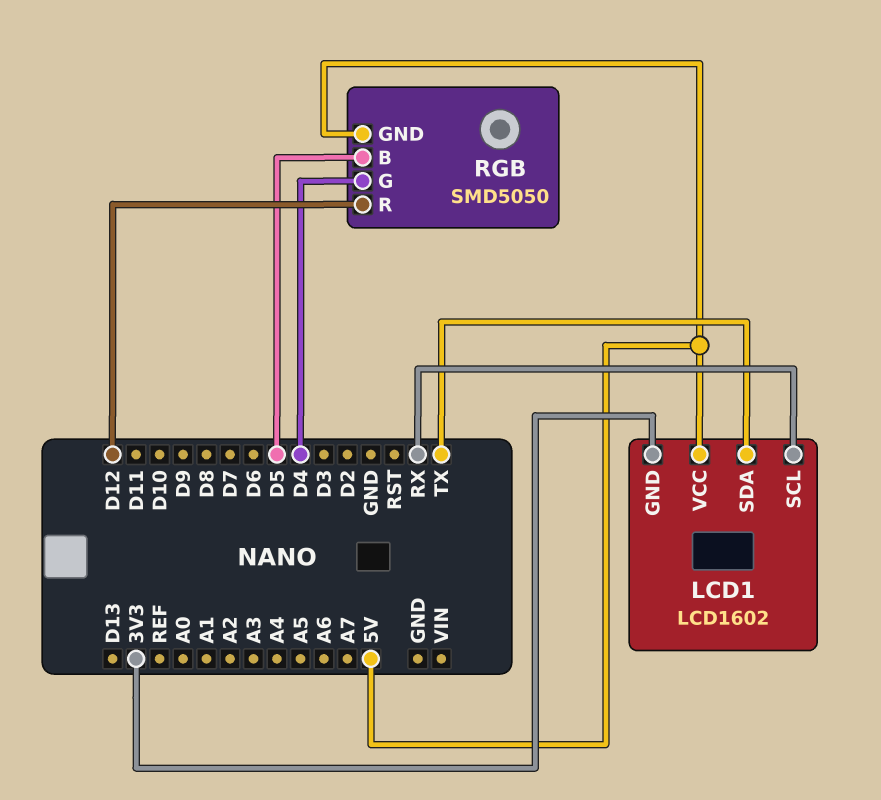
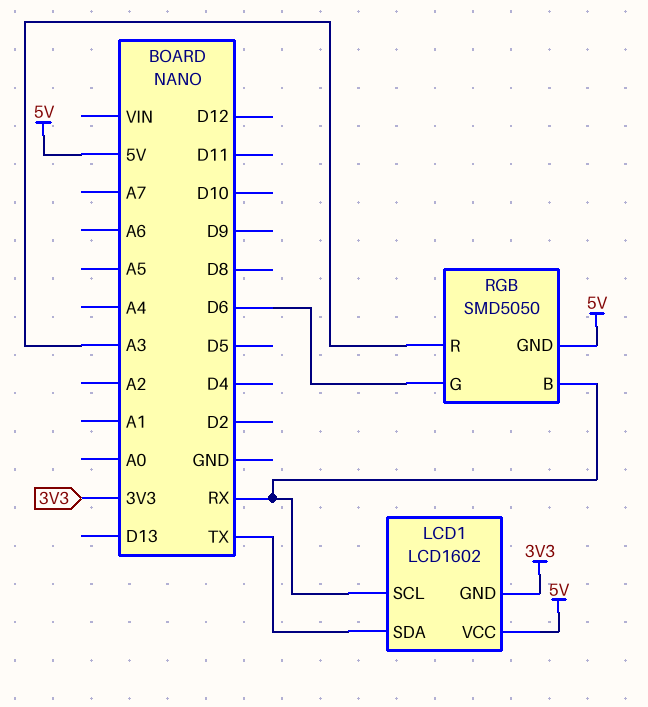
RGB pin B: D5 -> RX
RGB pin G: D4 -> D6
RGB pin R: D12 -> A3

